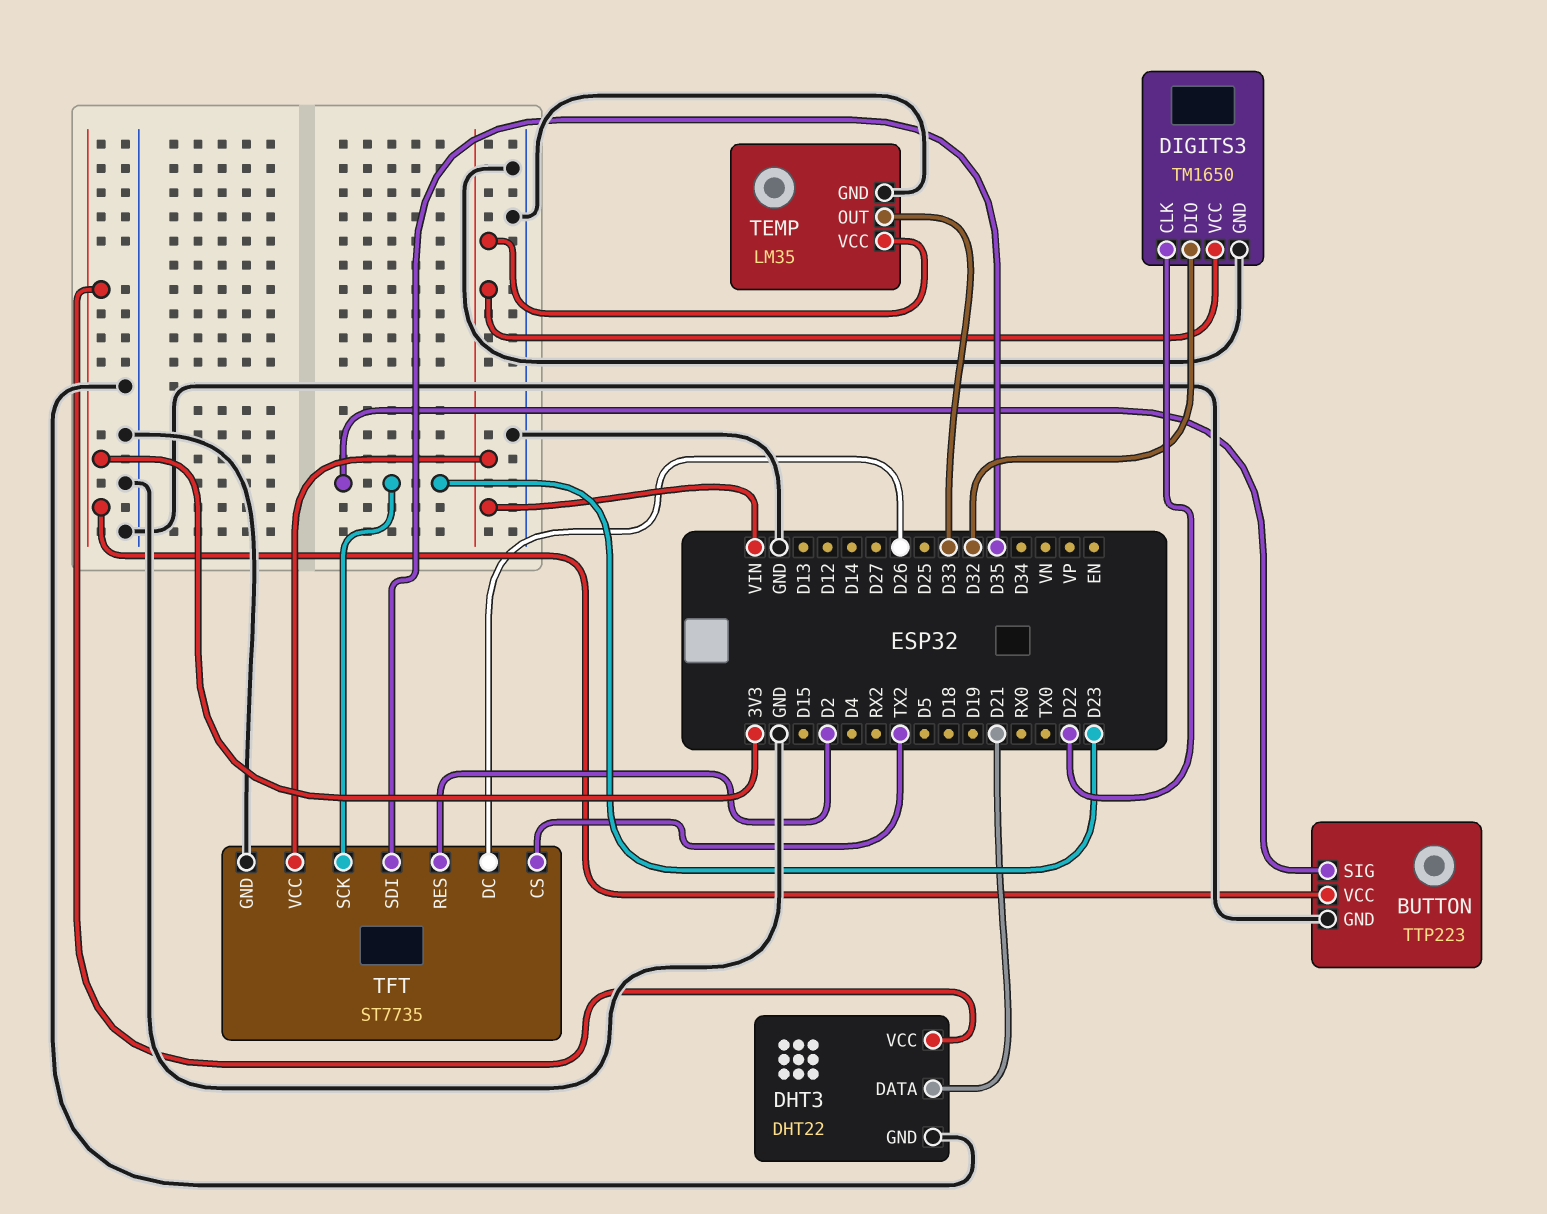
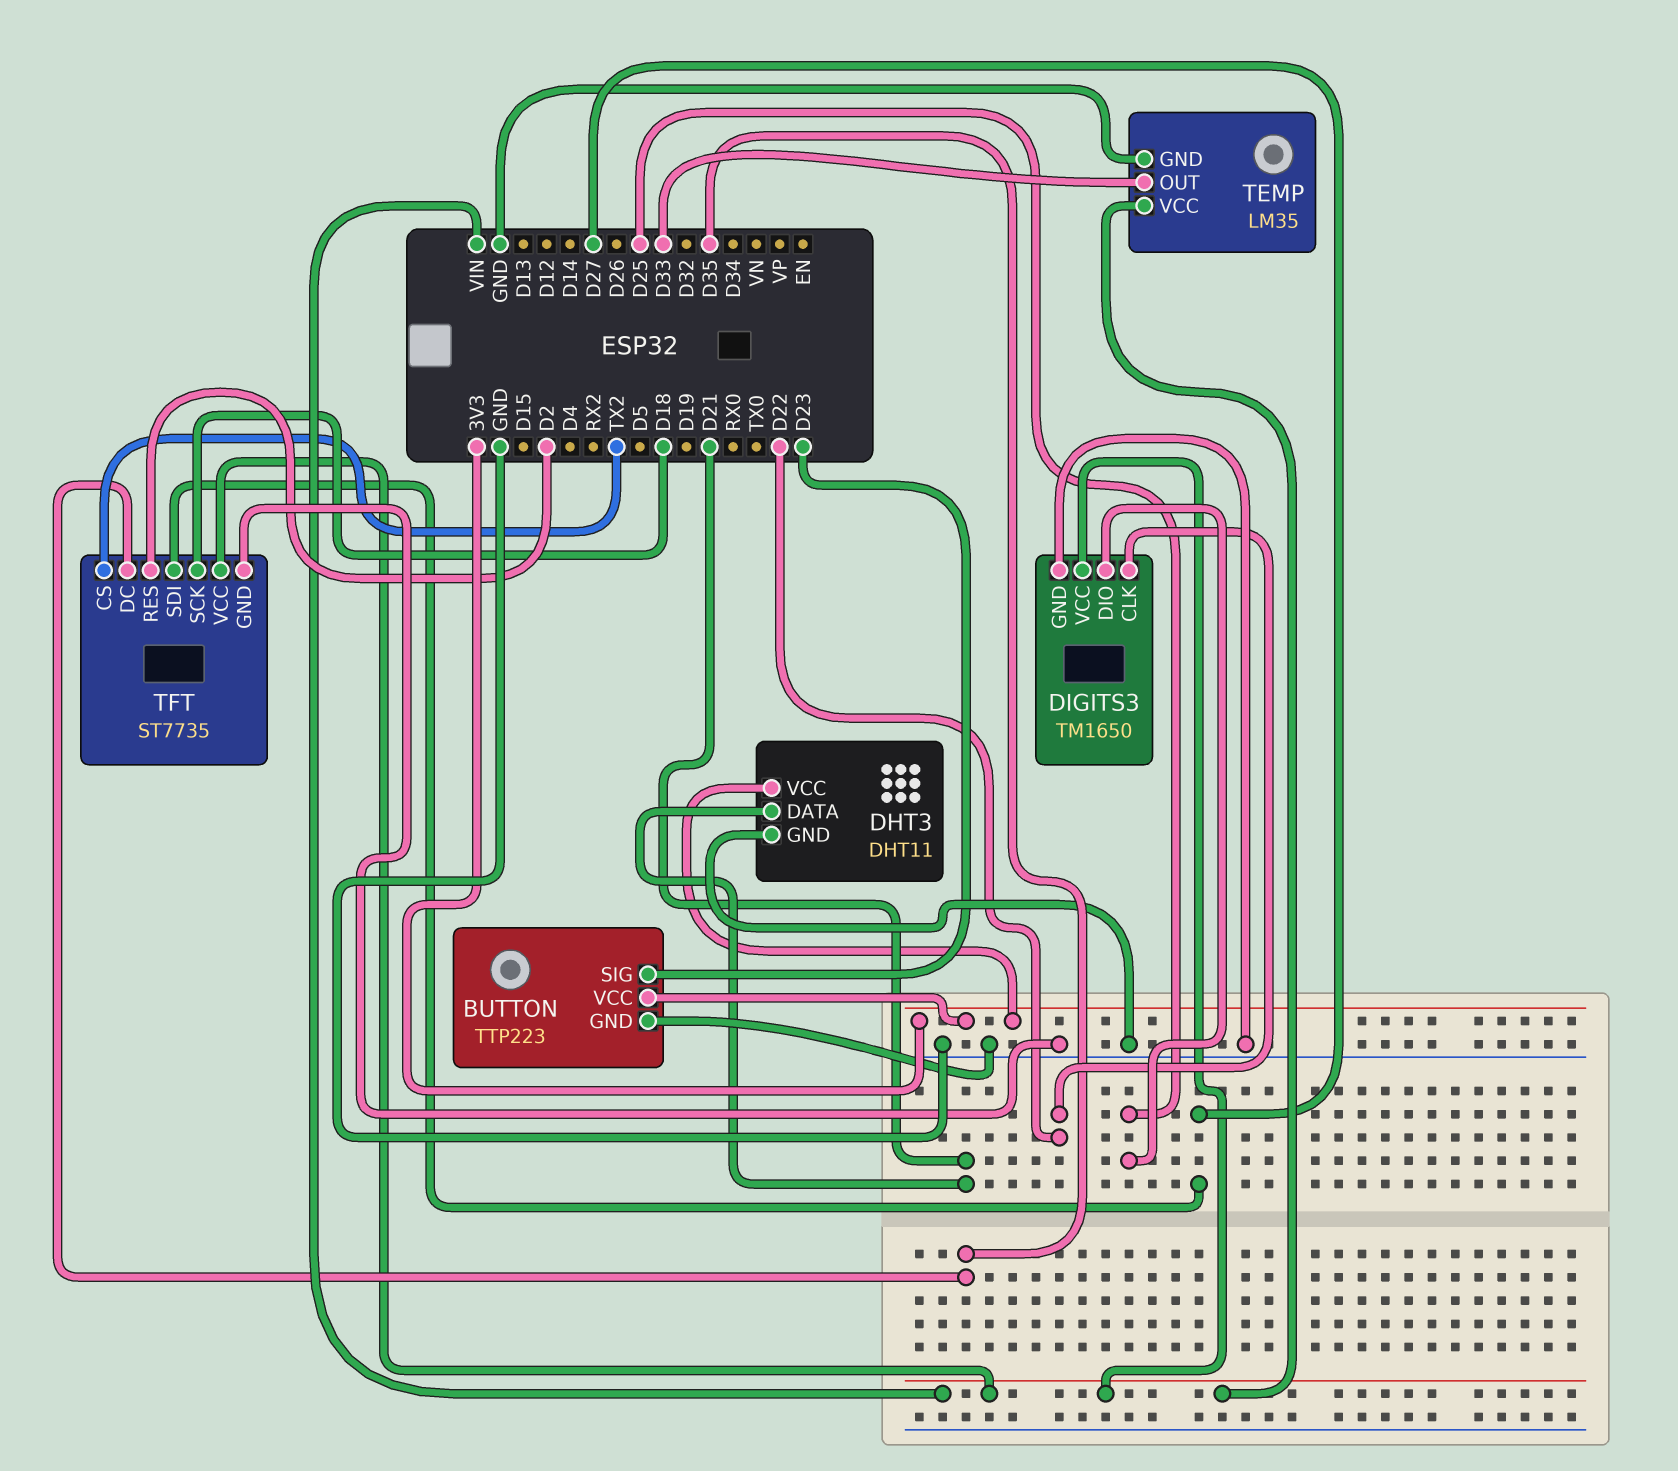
DHT3: DHT22 -> DHT11
DIGITS3 pin DIO: D32 -> D25
TFT pin DC: D26 -> D35
TFT pin SCK: D23 -> D18
TFT pin SDI: D35 -> D27

